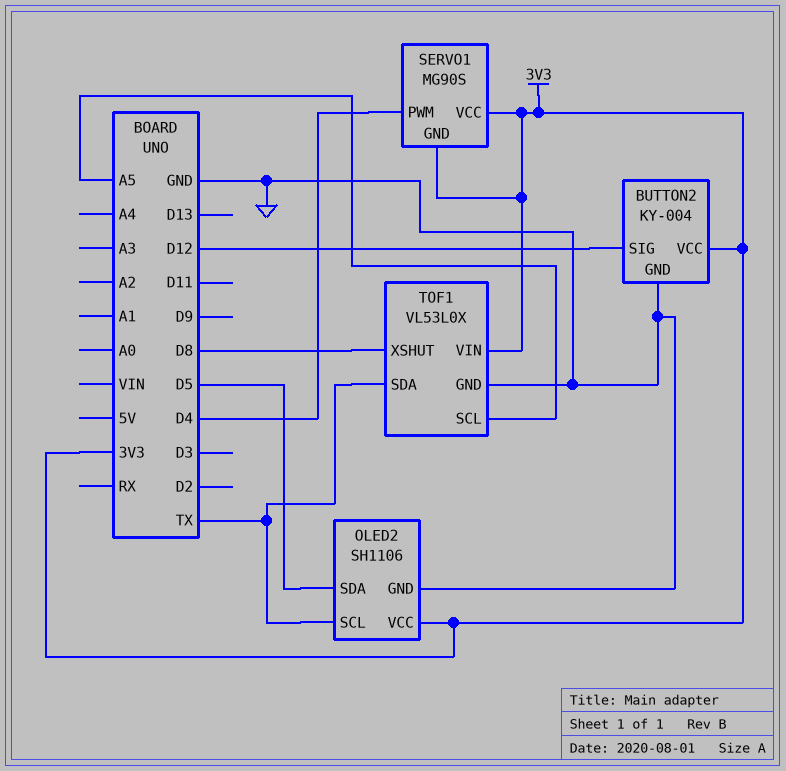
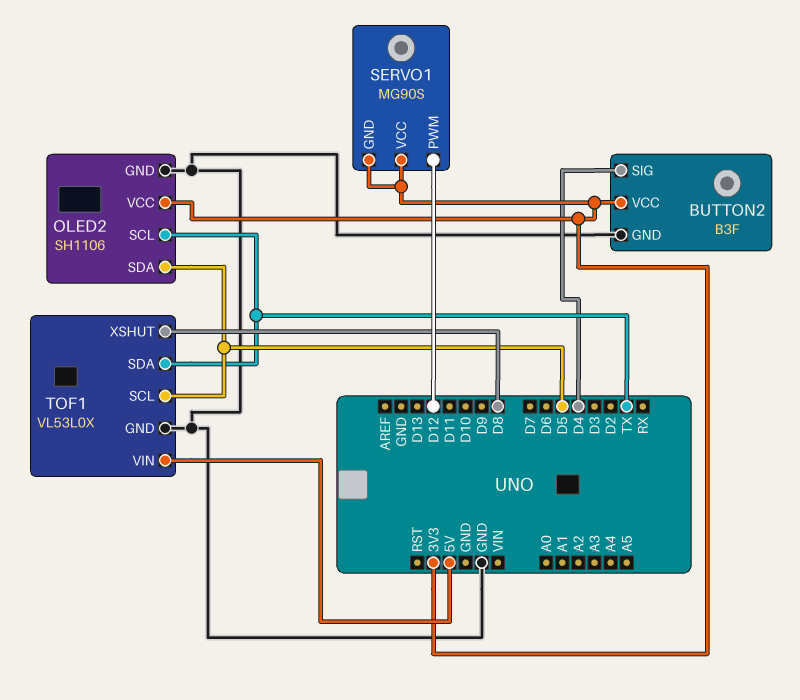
BUTTON2: KY-004 -> B3F
BUTTON2 pin SIG: D12 -> D4
SERVO1 pin PWM: D4 -> D12
TOF1 pin SCL: A5 -> D5
TOF1 pin VIN: 3V3 -> 5V

